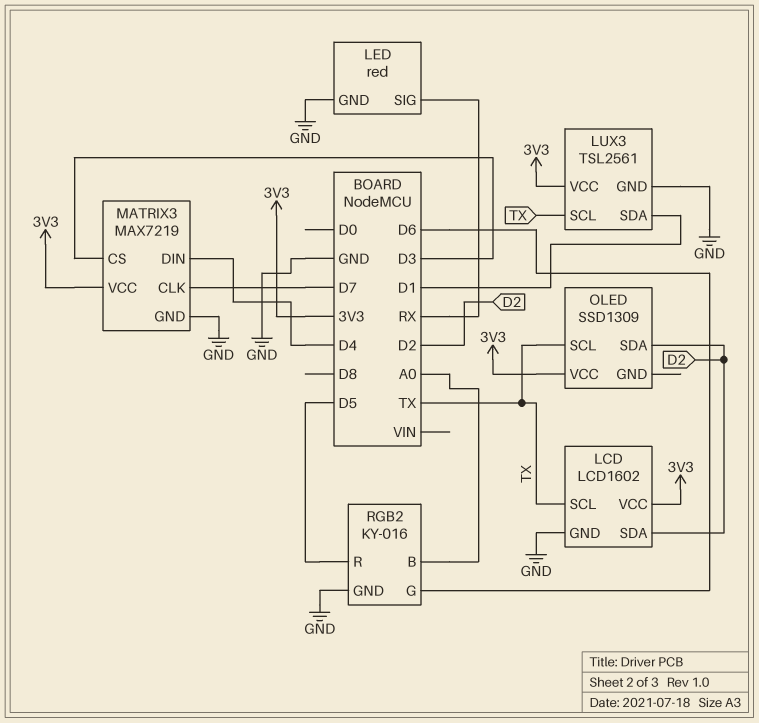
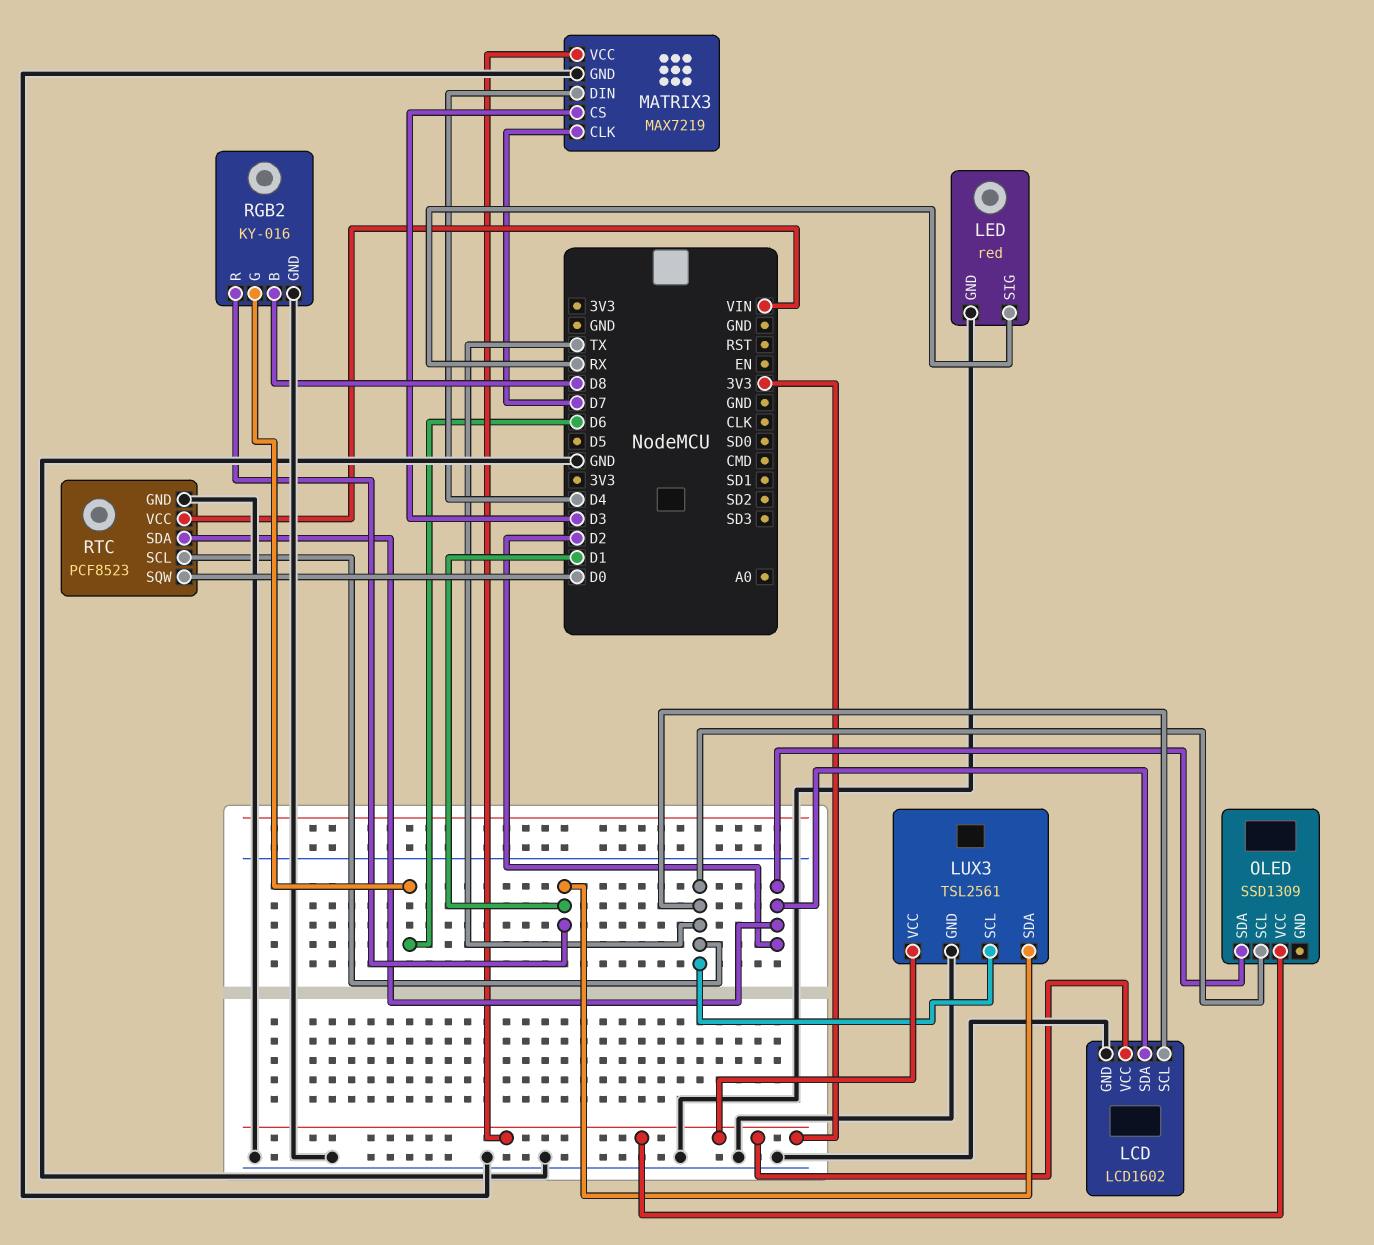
RGB2 pin B: A0 -> D8
RGB2 pin R: D5 -> D1
RTC: none -> PCF8523
RTC pin GND: none -> GND
RTC pin SCL: none -> TX
RTC pin SDA: none -> D2
RTC pin SQW: none -> D0
RTC pin VCC: none -> VIN

